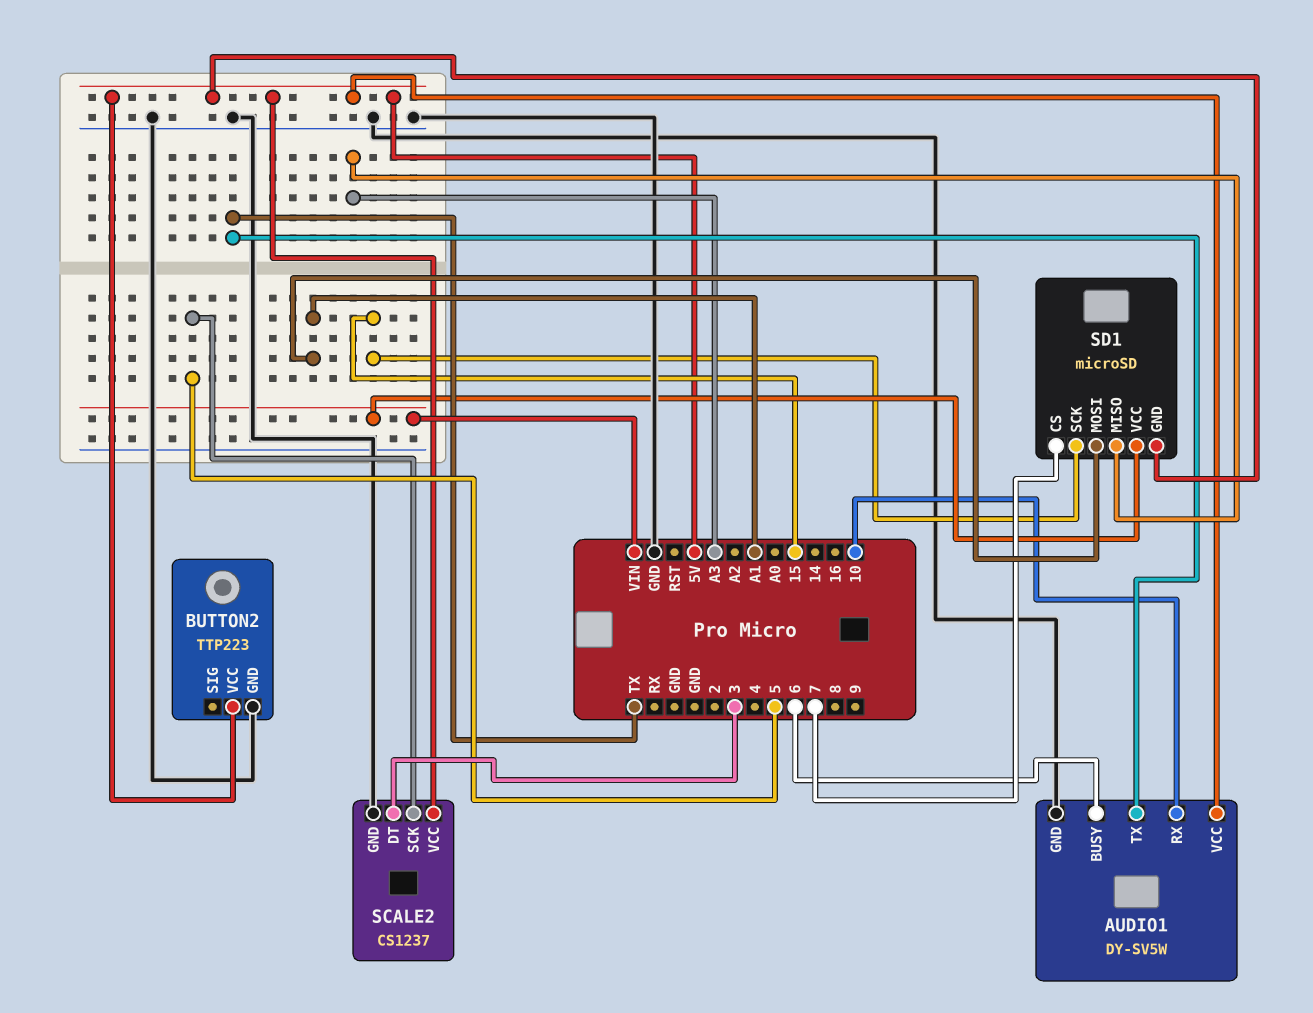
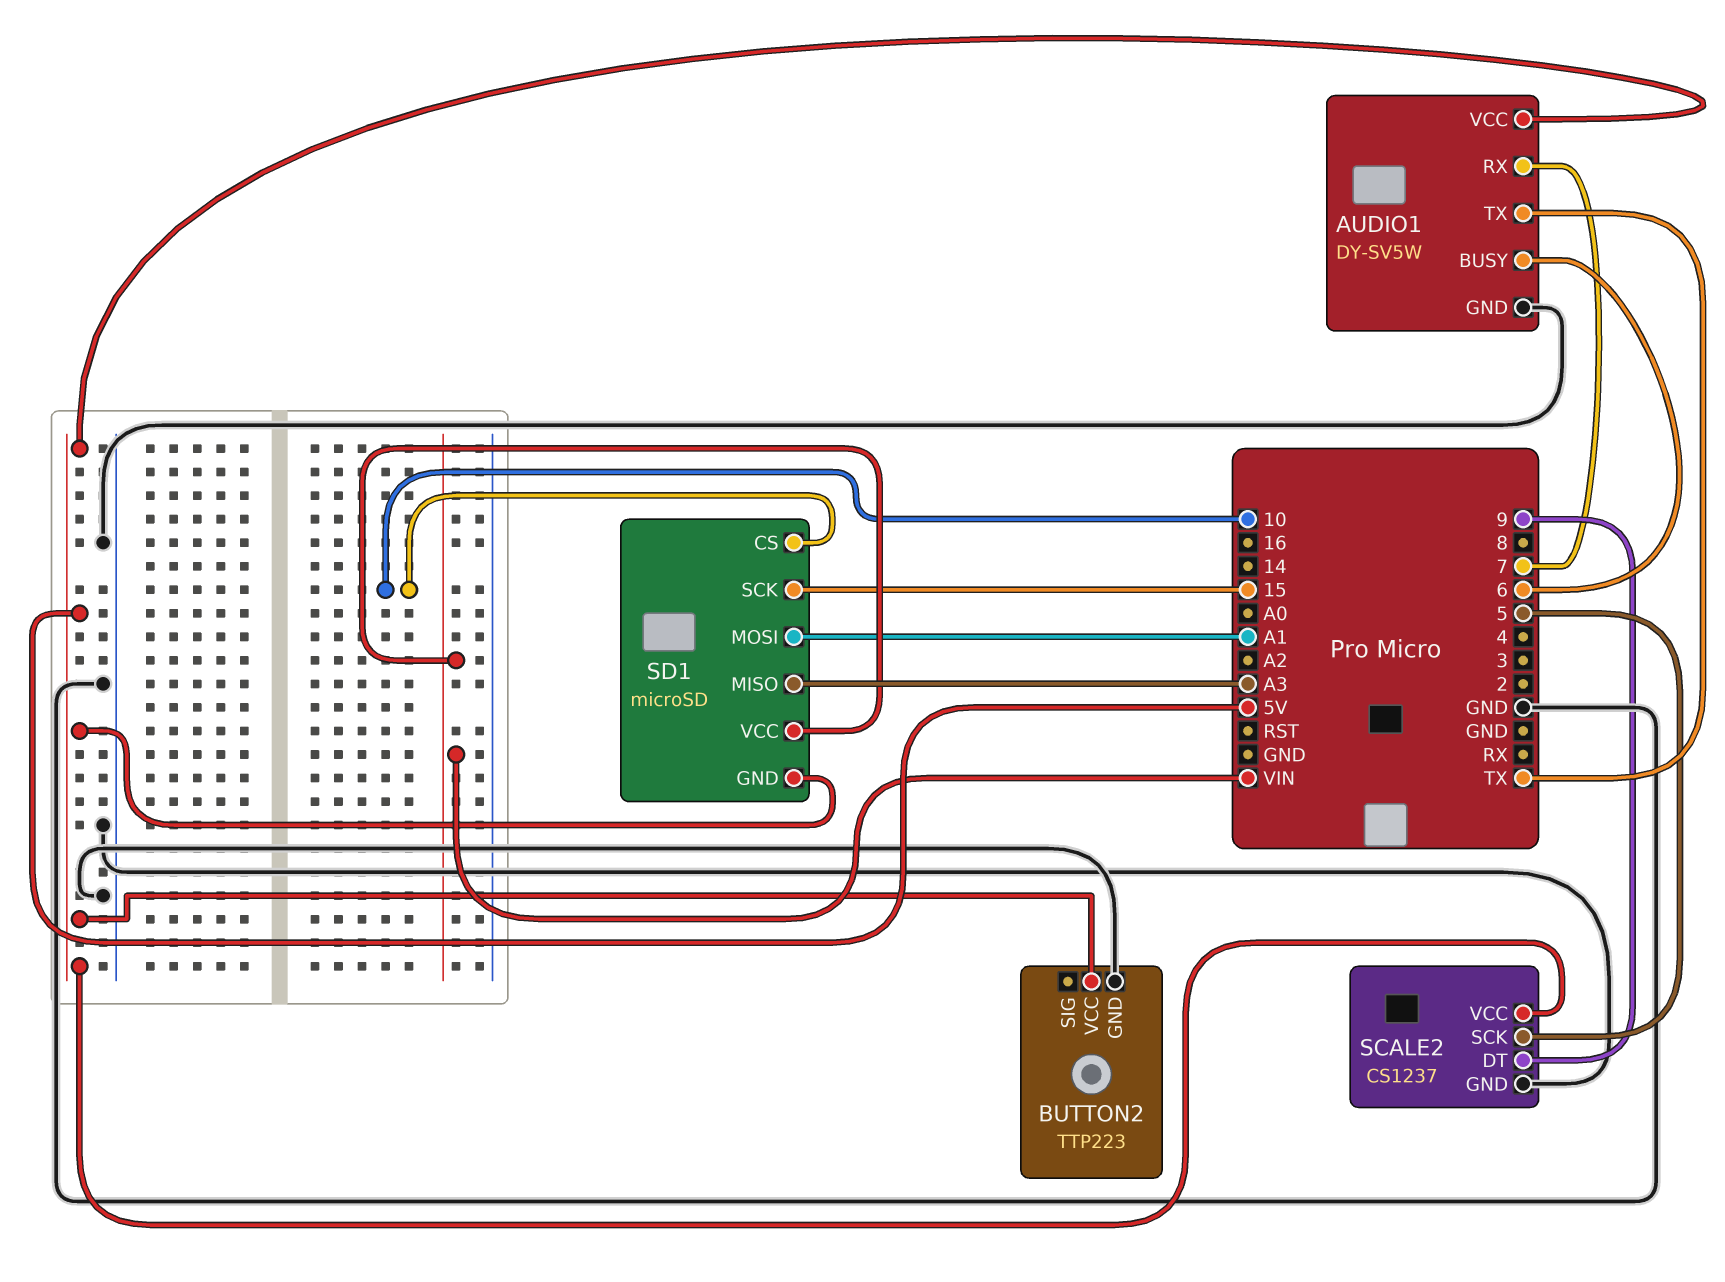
AUDIO1 pin RX: 10 -> 7
SCALE2 pin DT: 3 -> 9
SD1 pin CS: 7 -> 10

